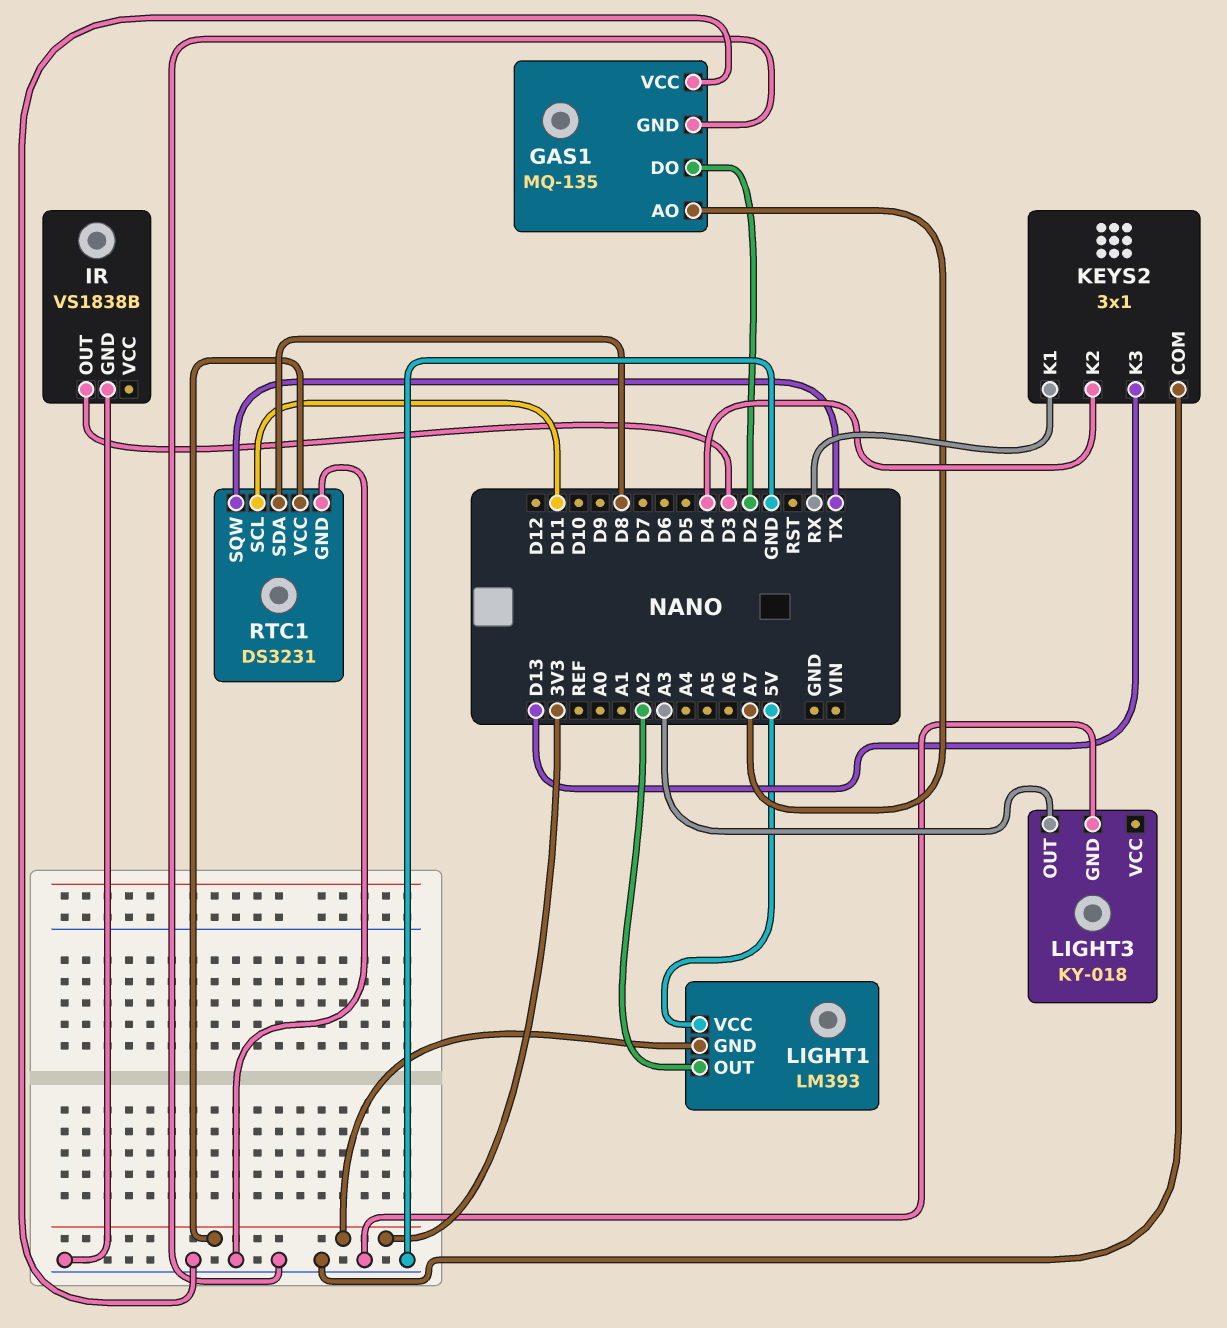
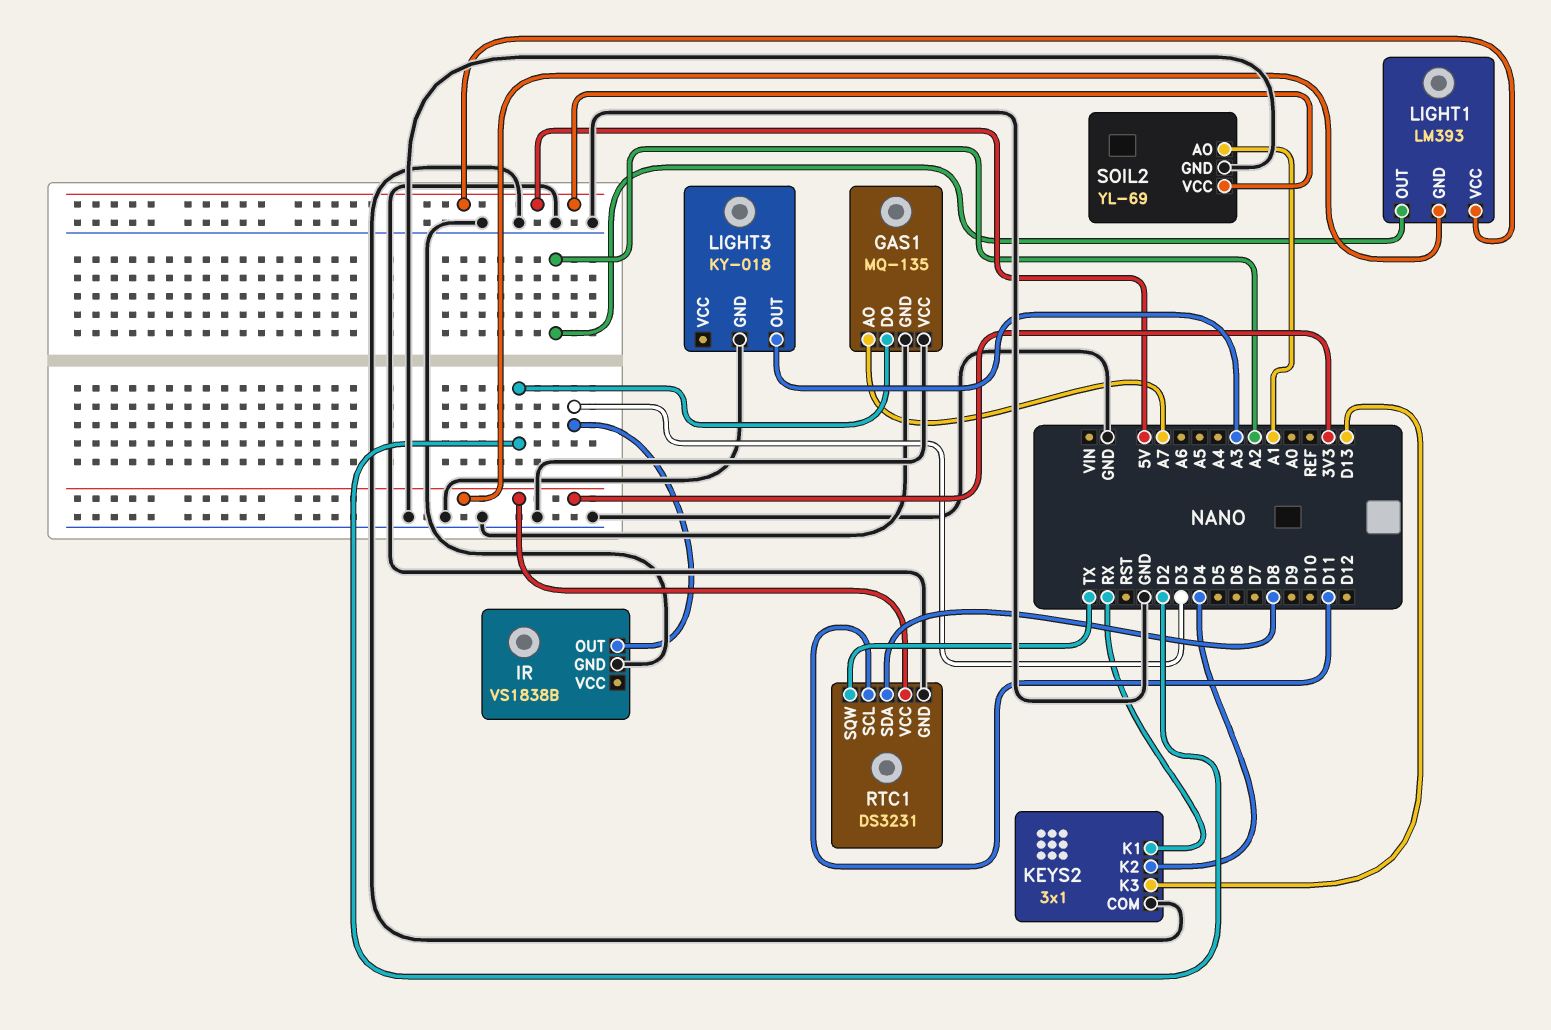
SOIL2: none -> YL-69
SOIL2 pin AO: none -> A1
SOIL2 pin GND: none -> GND
SOIL2 pin VCC: none -> 5V

